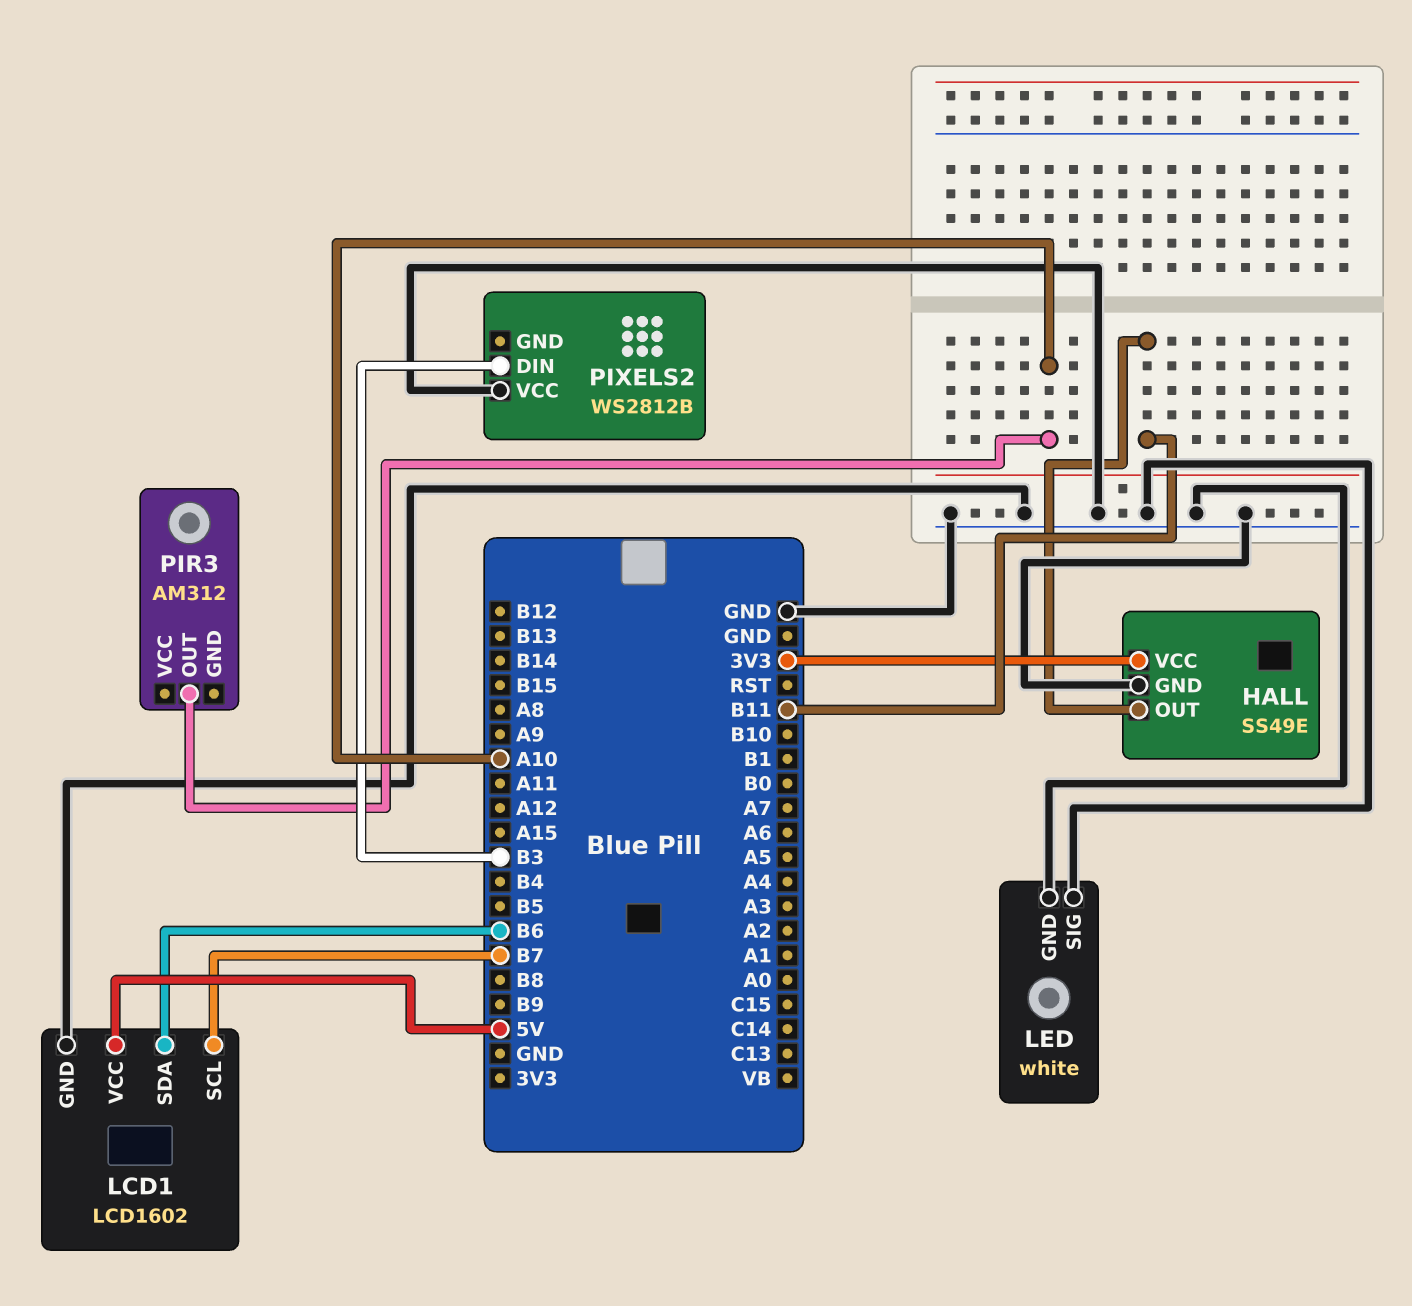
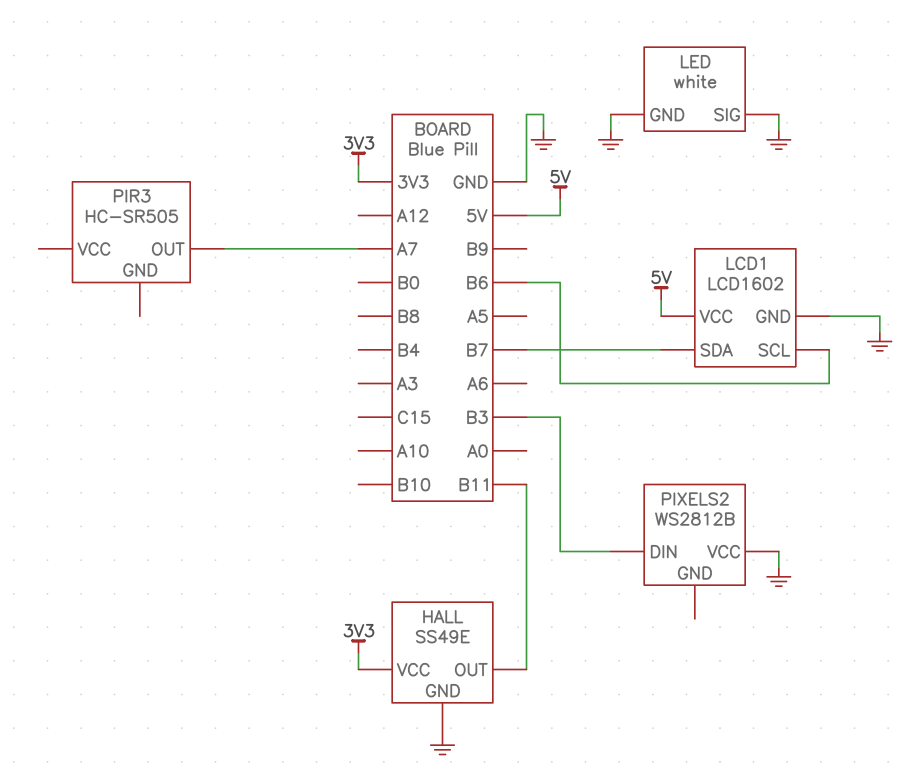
LCD1 pin SCL: B7 -> B6
LCD1 pin SDA: B6 -> B7
PIR3: AM312 -> HC-SR505
PIR3 pin OUT: A10 -> A7

